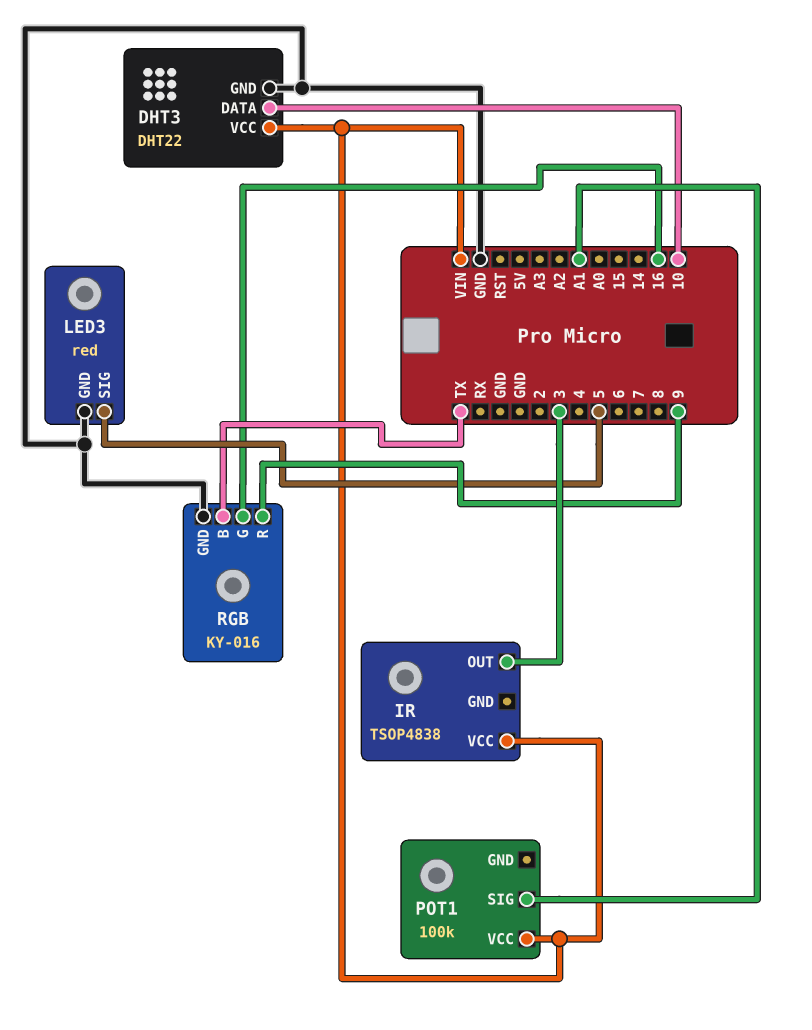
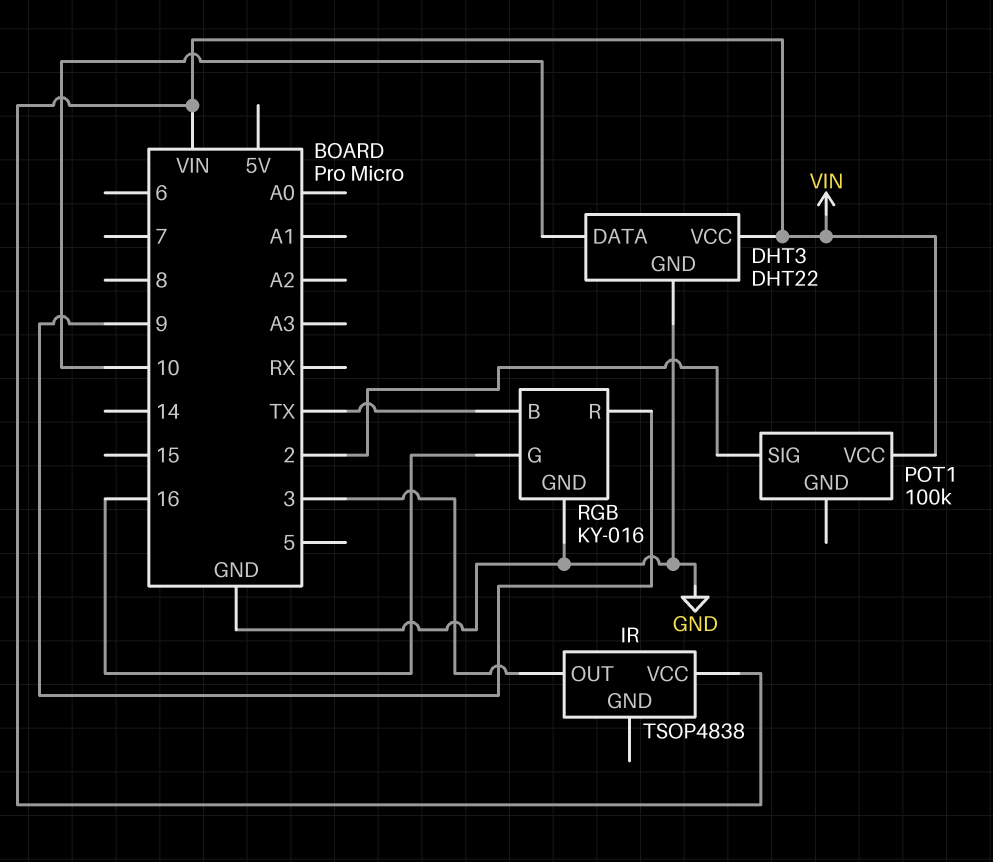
LED3: red -> none
LED3 pin GND: GND -> none
LED3 pin SIG: 5 -> none
POT1 pin SIG: A1 -> 2

